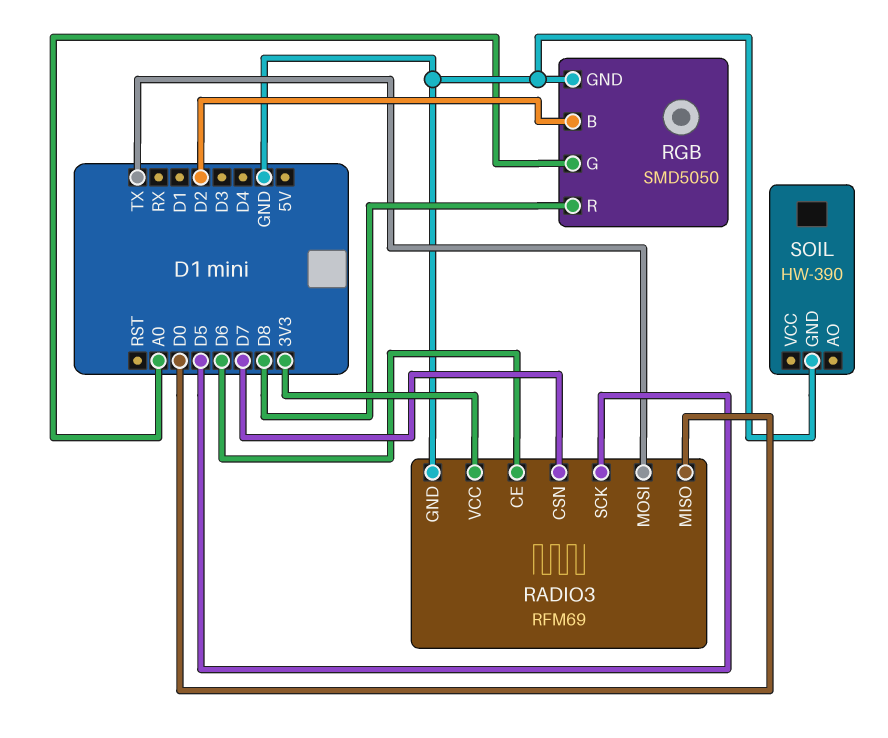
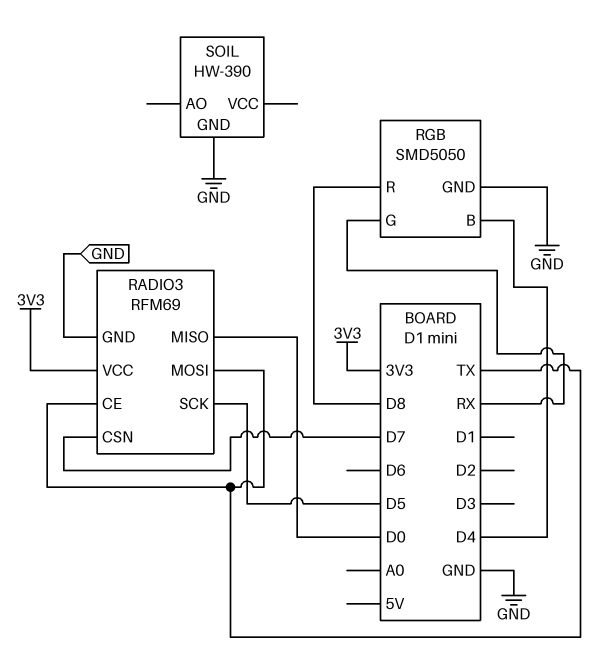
RADIO3 pin CE: D6 -> TX
RGB pin B: D2 -> D4
RGB pin G: A0 -> RX

